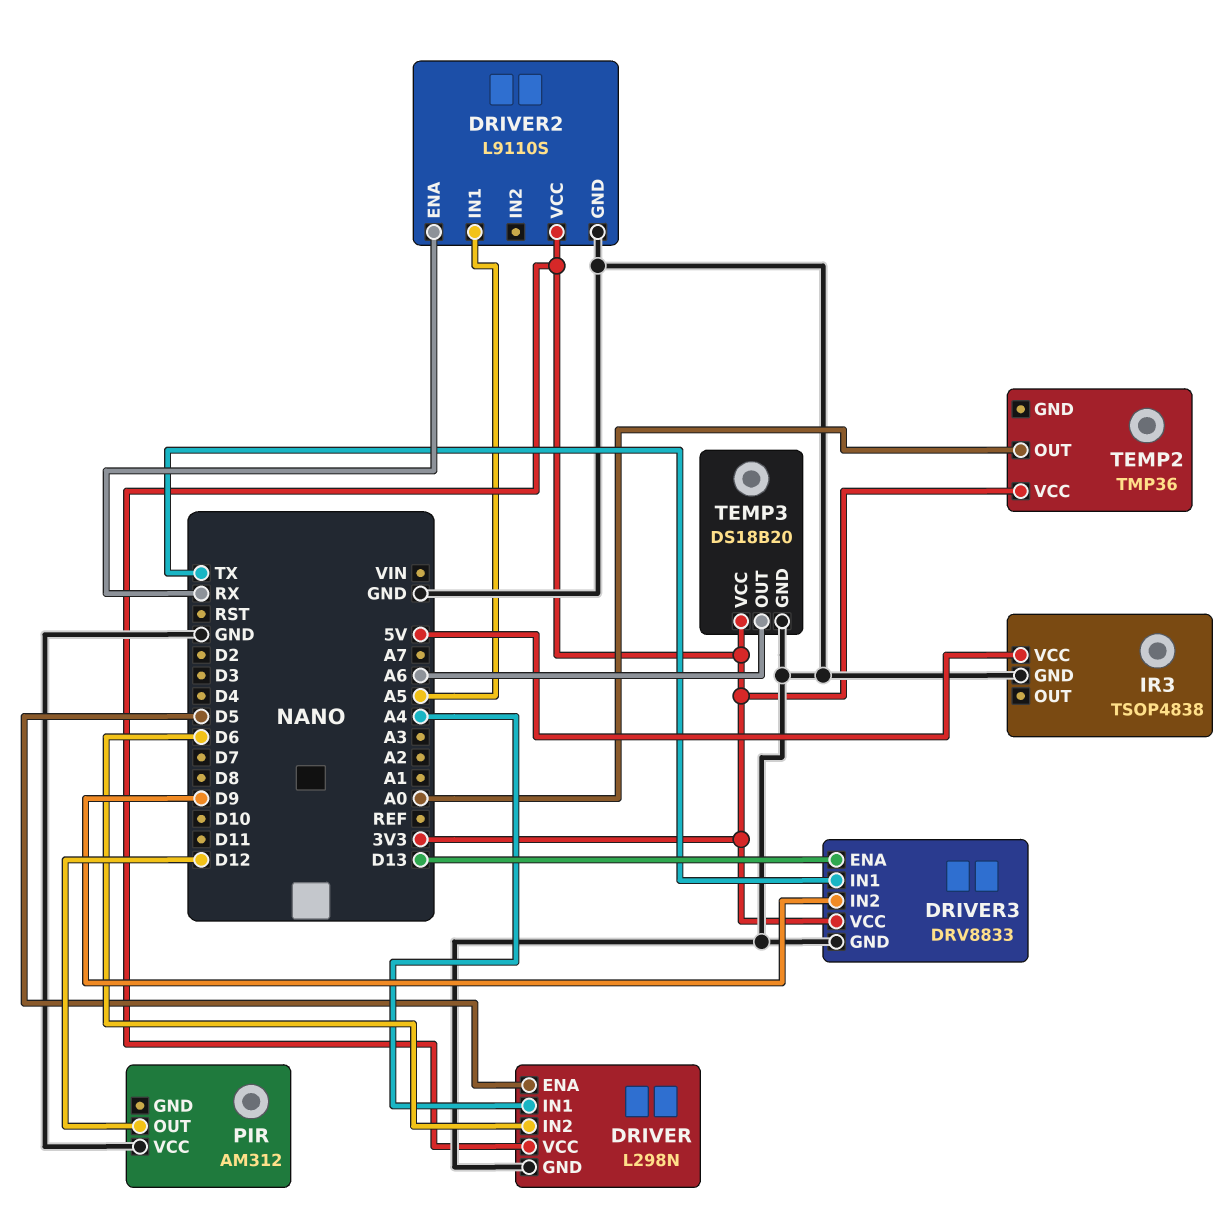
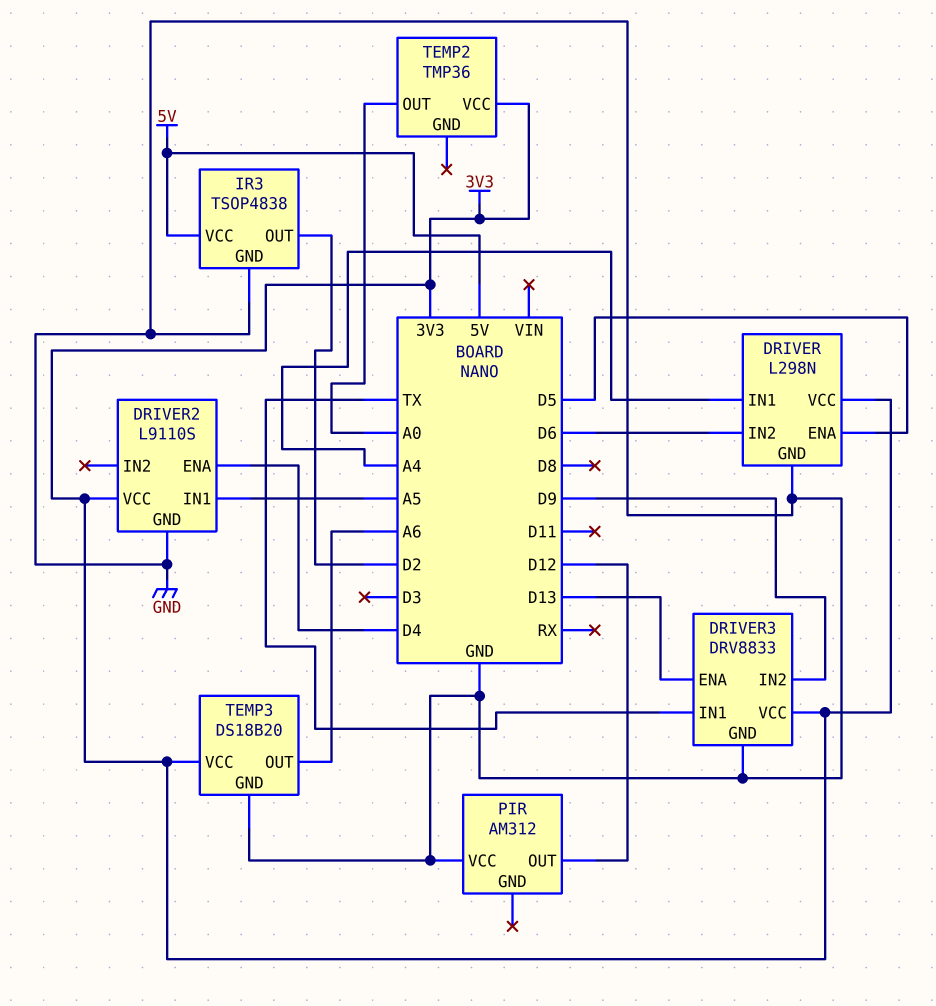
DRIVER2 pin ENA: RX -> D4
IR3 pin OUT: none -> D2

